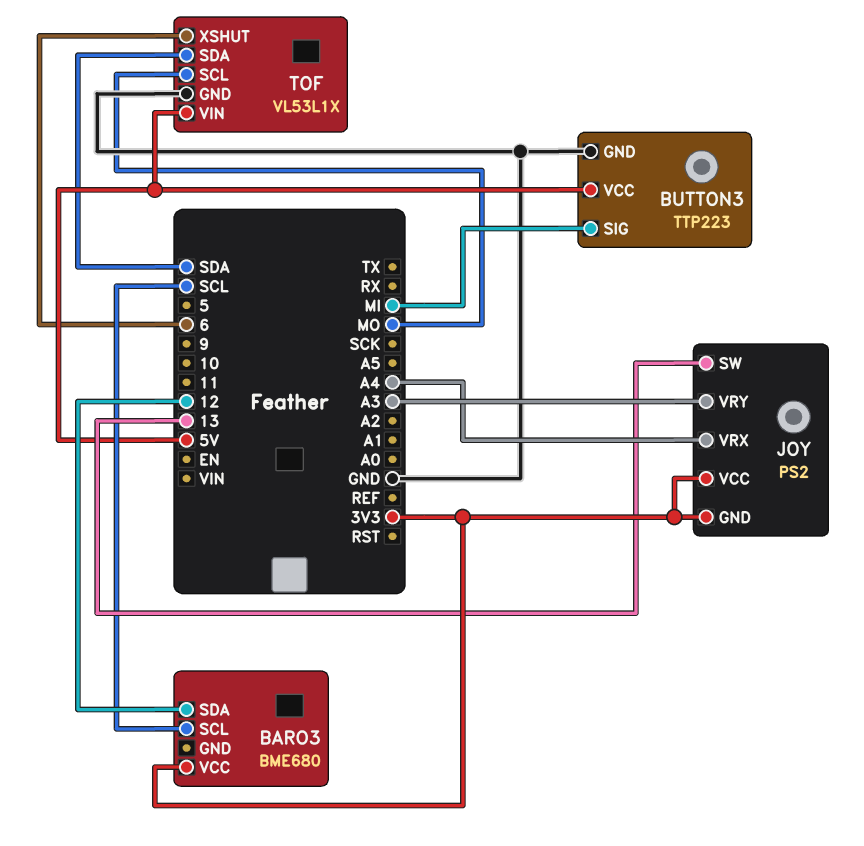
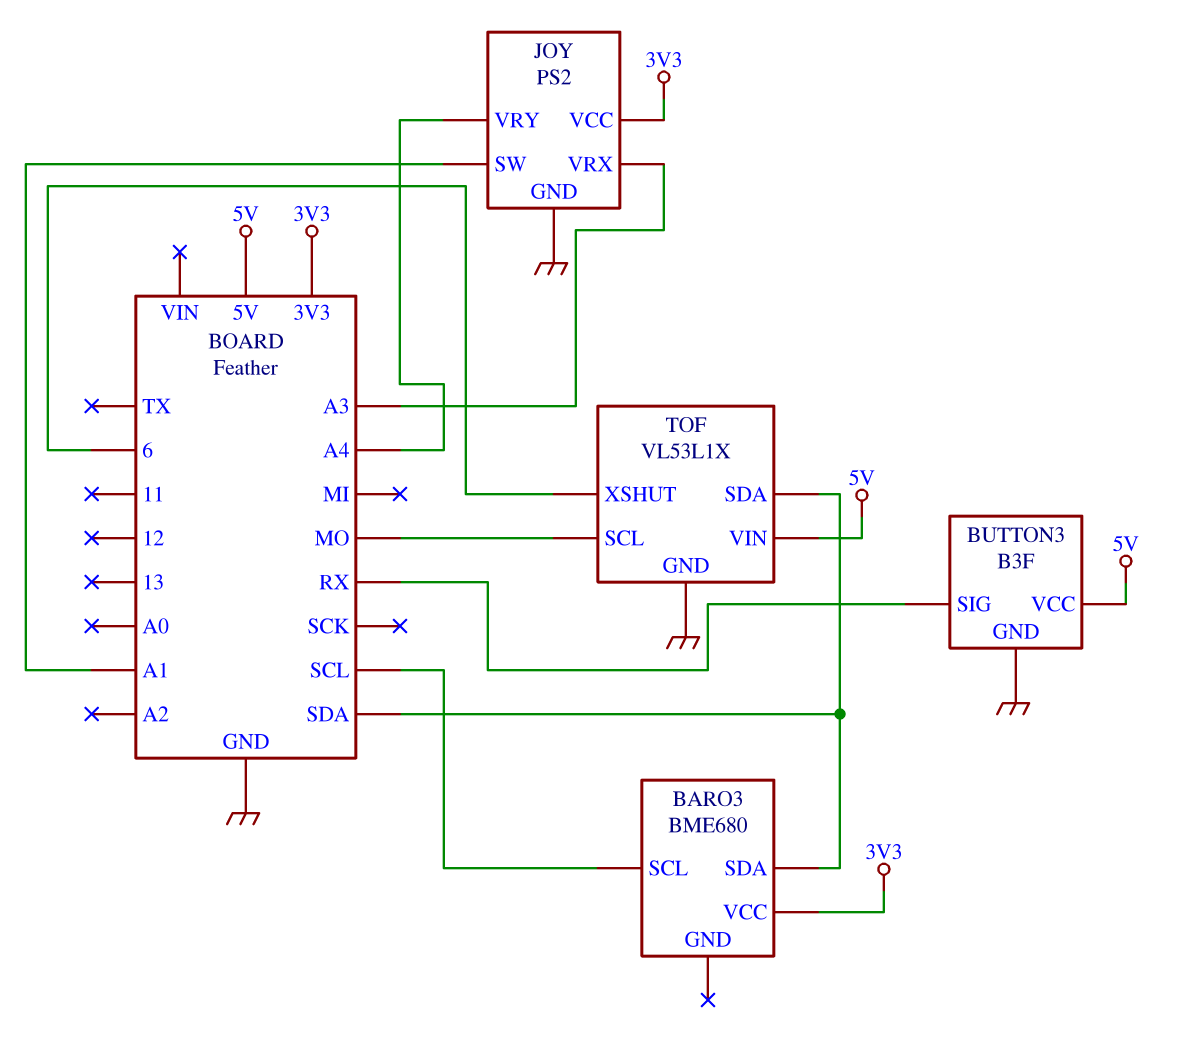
BARO3 pin SDA: 12 -> SDA
BUTTON3: TTP223 -> B3F
BUTTON3 pin SIG: MI -> RX
JOY pin GND: 3V3 -> GND
JOY pin SW: 13 -> A1
JOY pin VRX: A4 -> A3
JOY pin VRY: A3 -> A4

